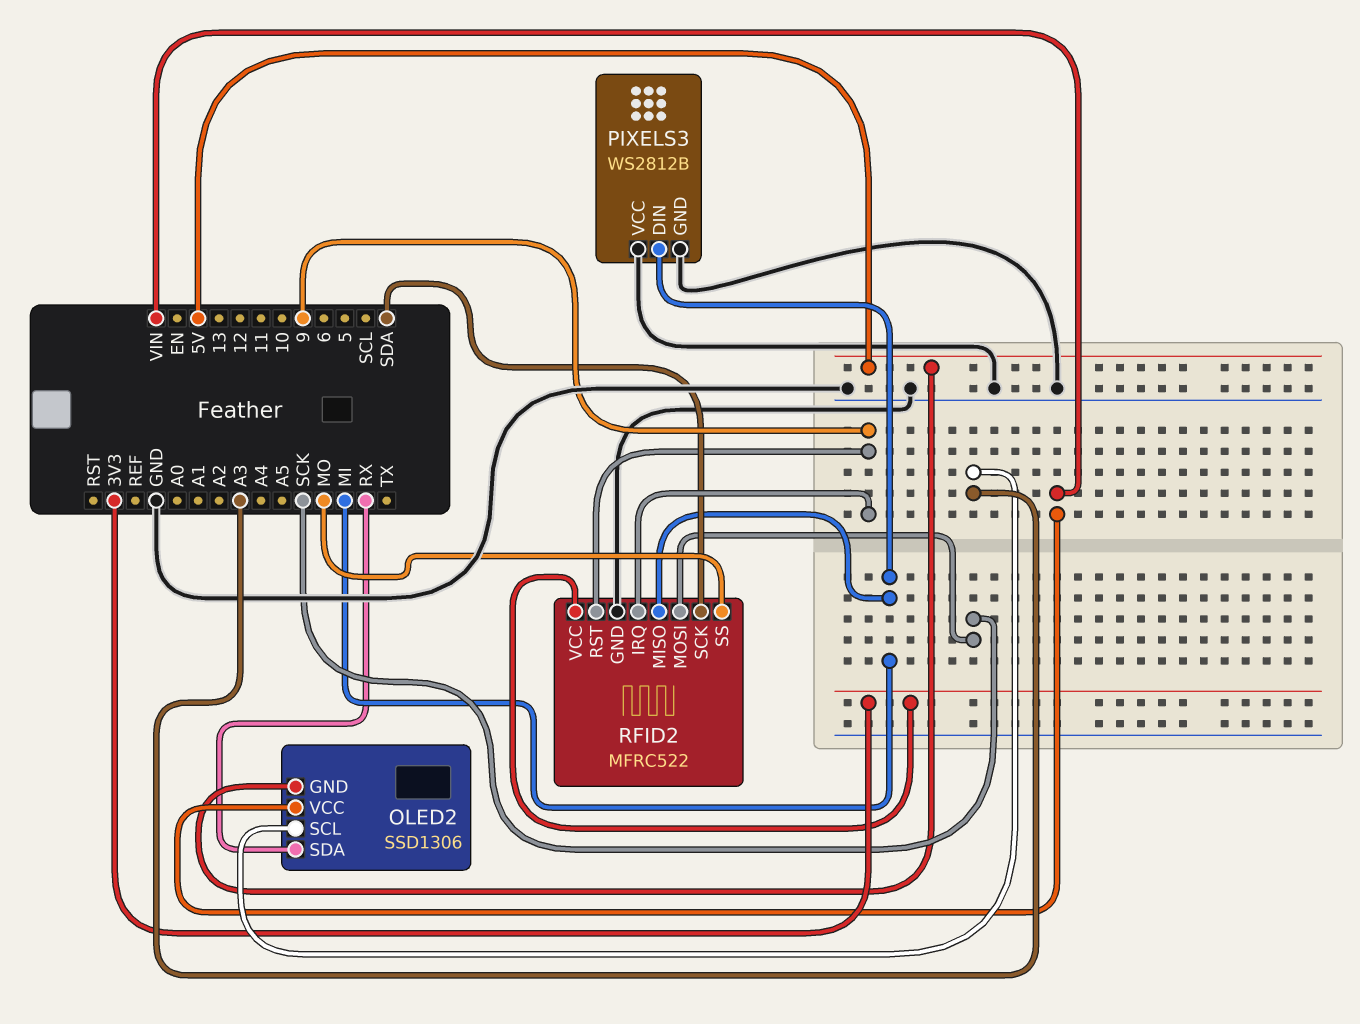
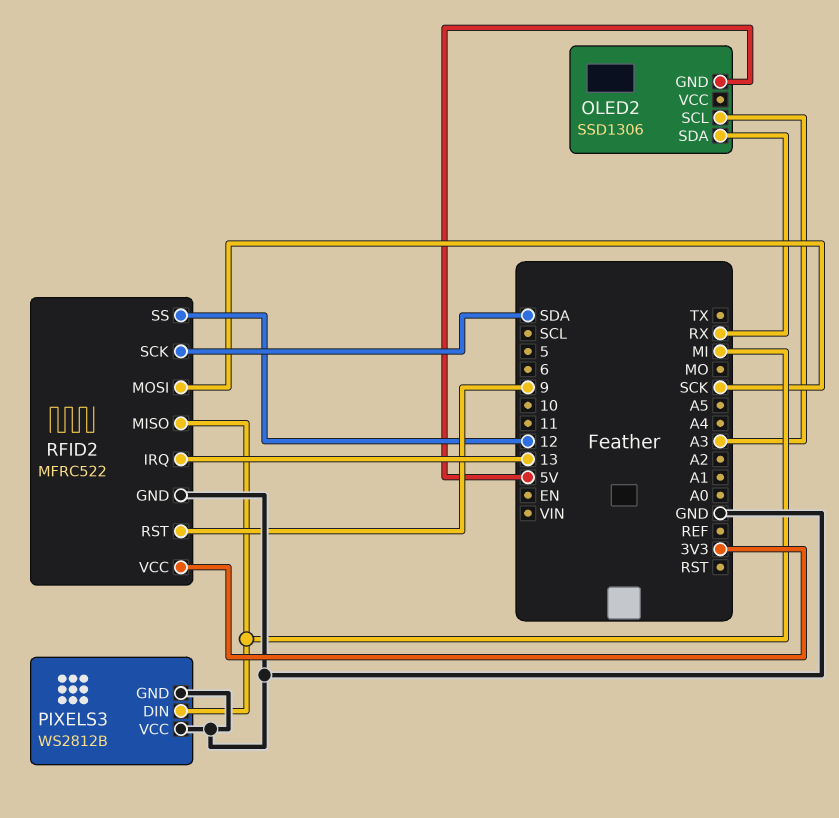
OLED2 pin VCC: VIN -> none
RFID2 pin IRQ: 9 -> 13
RFID2 pin SS: MO -> 12

